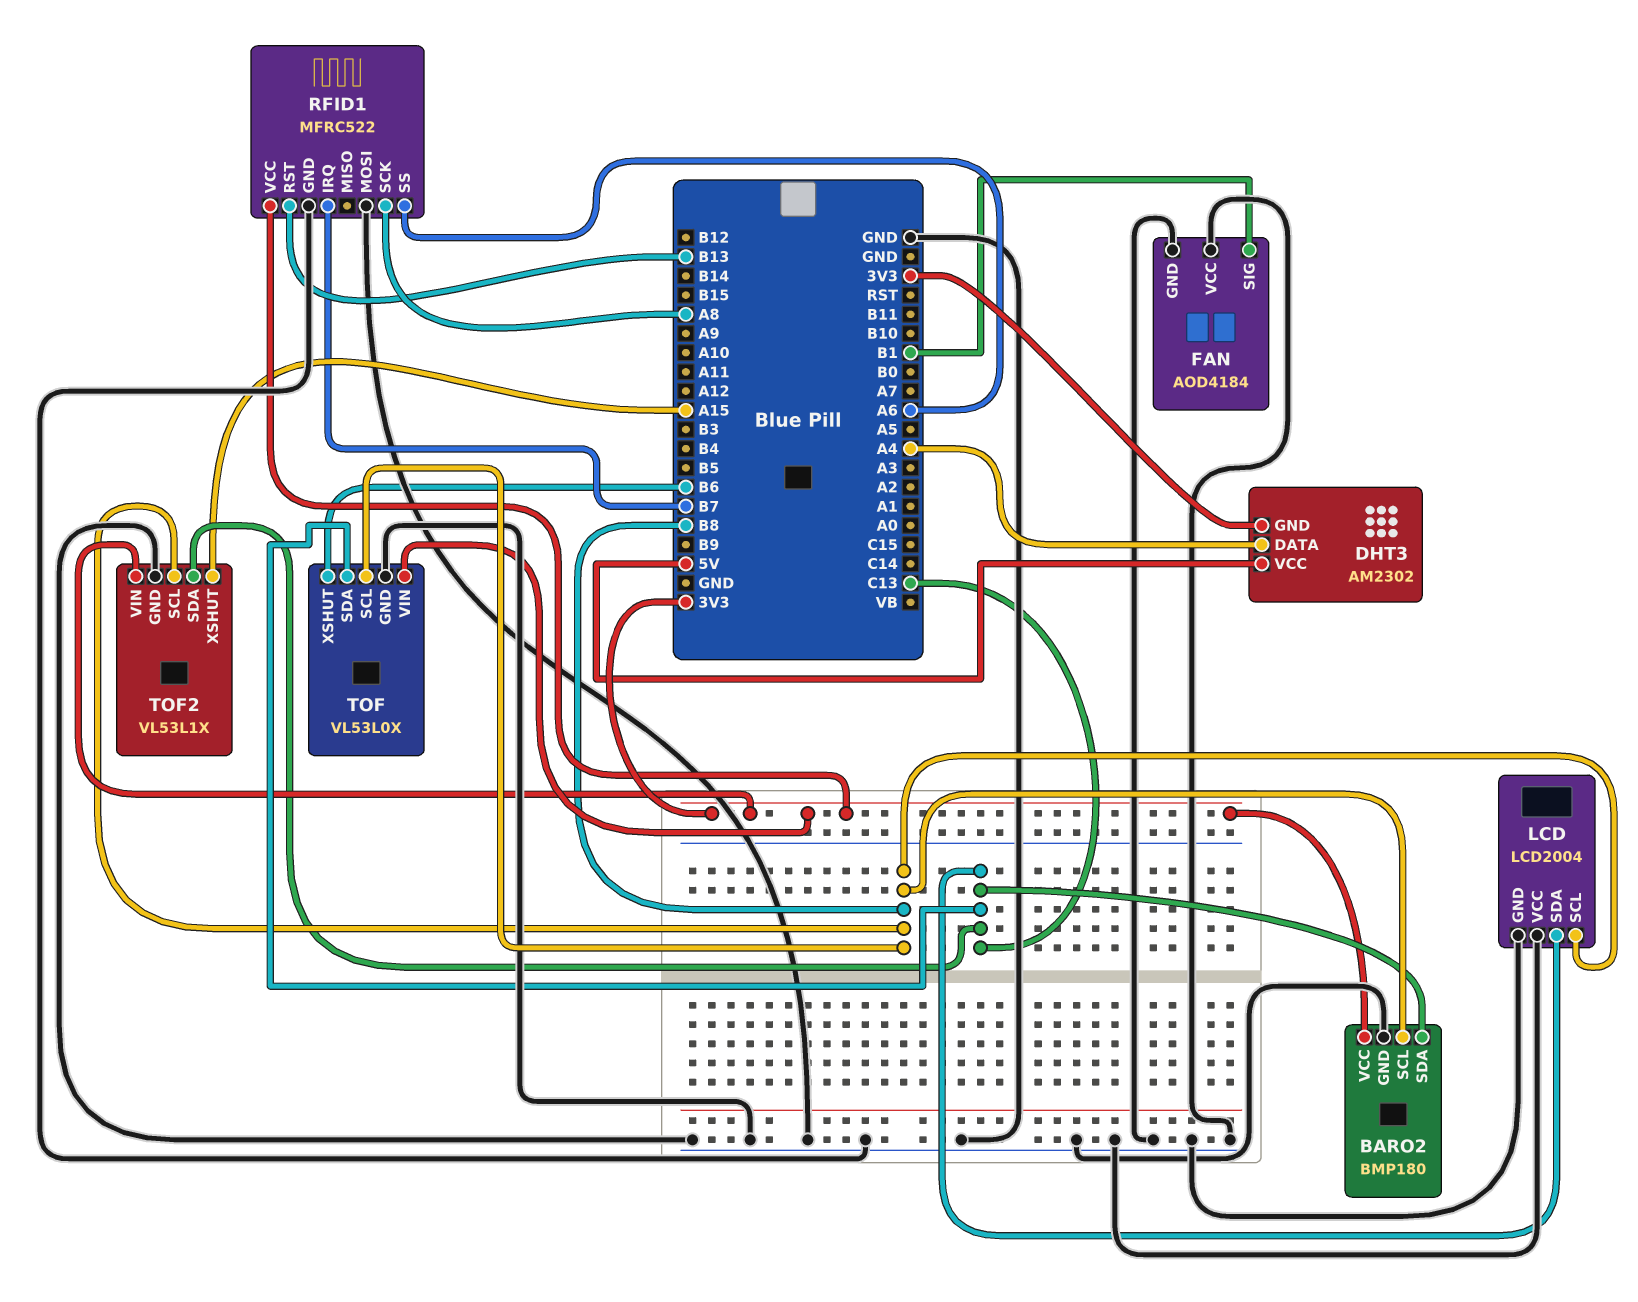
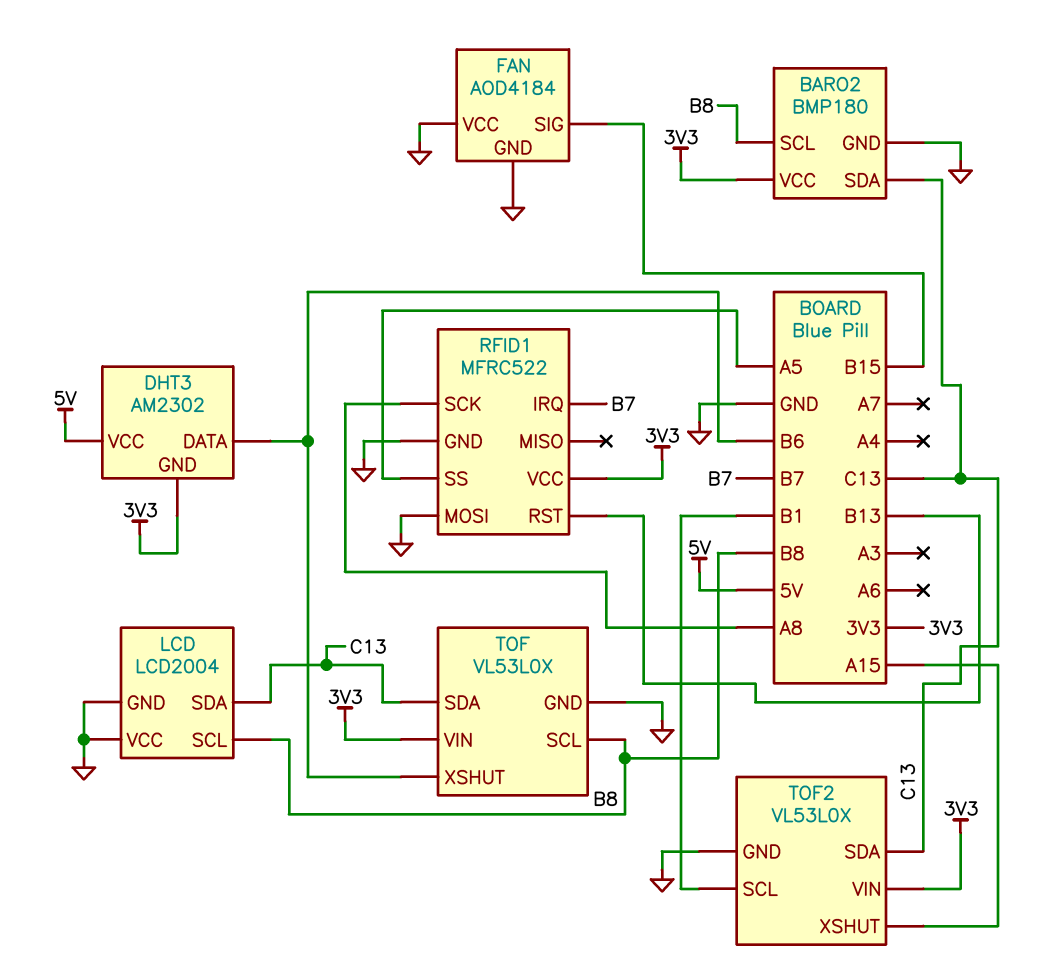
DHT3 pin DATA: A4 -> B6
FAN pin SIG: B1 -> B15
RFID1 pin SS: A6 -> A5
TOF2: VL53L1X -> VL53L0X
TOF2 pin SCL: B8 -> B1

